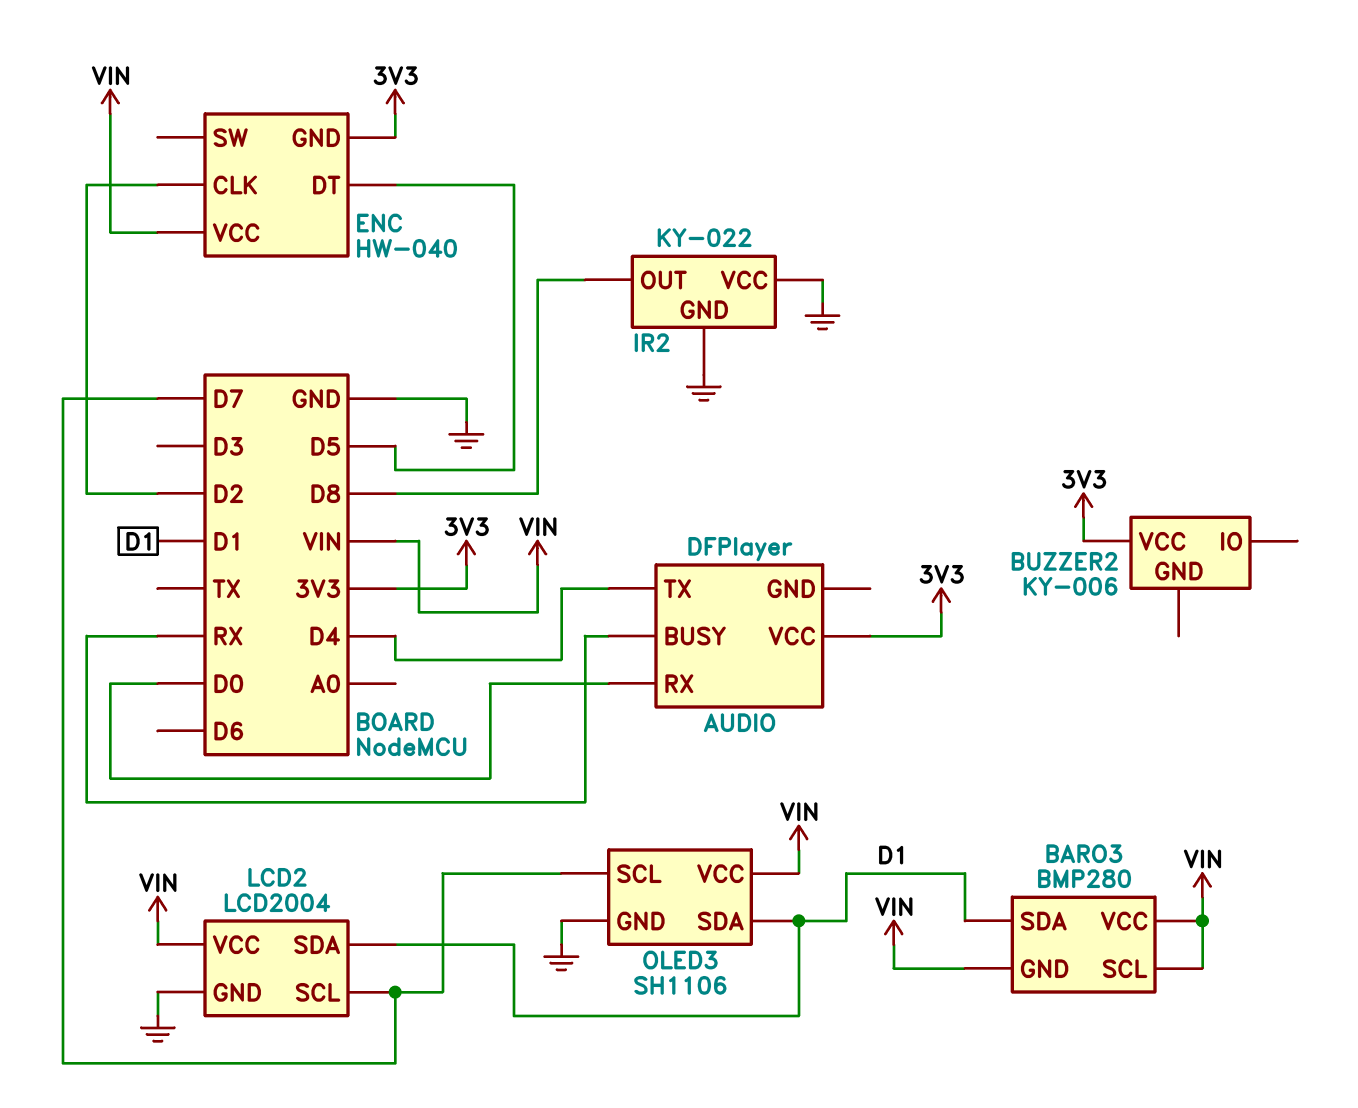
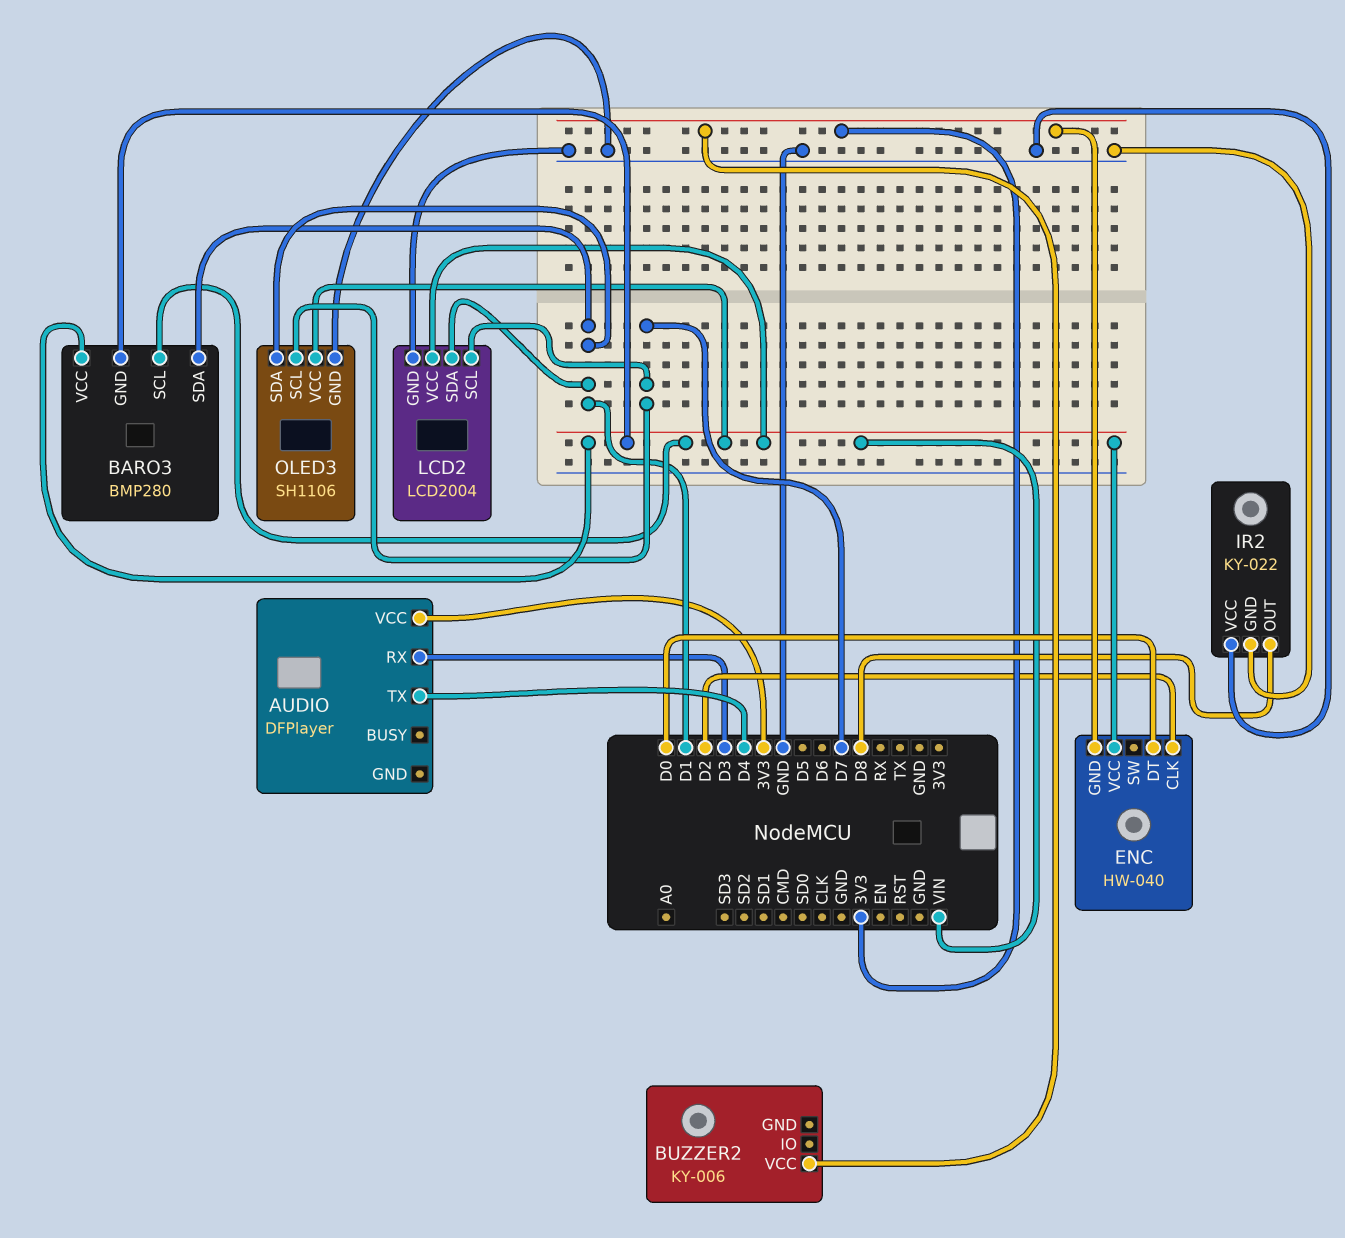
AUDIO pin BUSY: RX -> none
AUDIO pin RX: D0 -> D3
ENC pin DT: D5 -> D0

